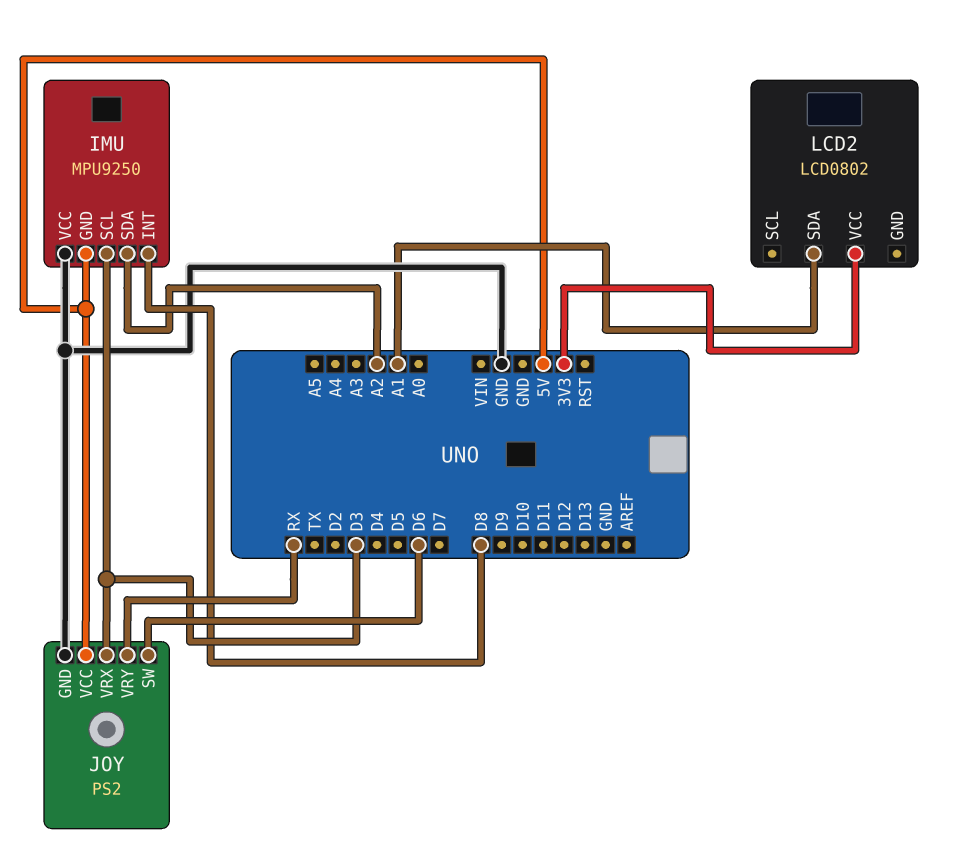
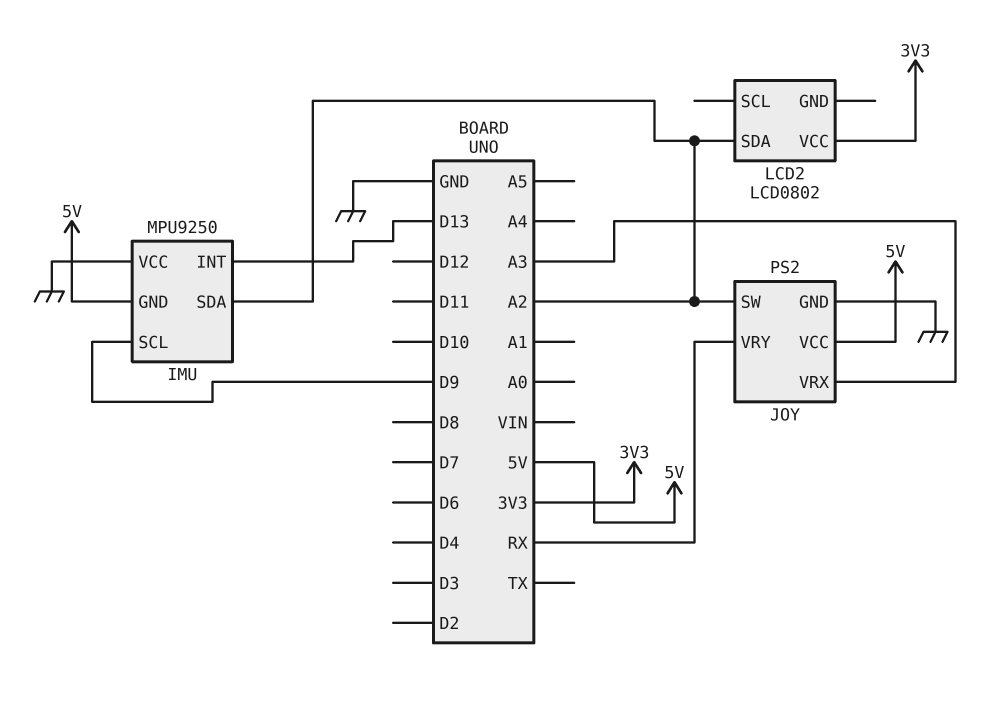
IMU pin INT: D8 -> D13
IMU pin SCL: D3 -> D9
JOY pin SW: D6 -> A2
JOY pin VRX: D3 -> A3
LCD2 pin SDA: A1 -> A2

